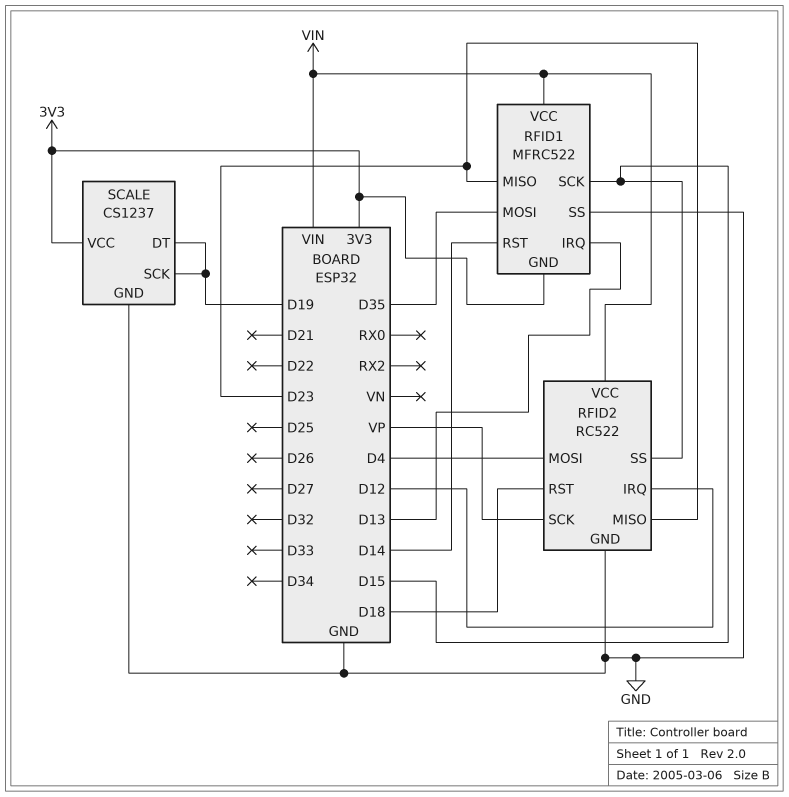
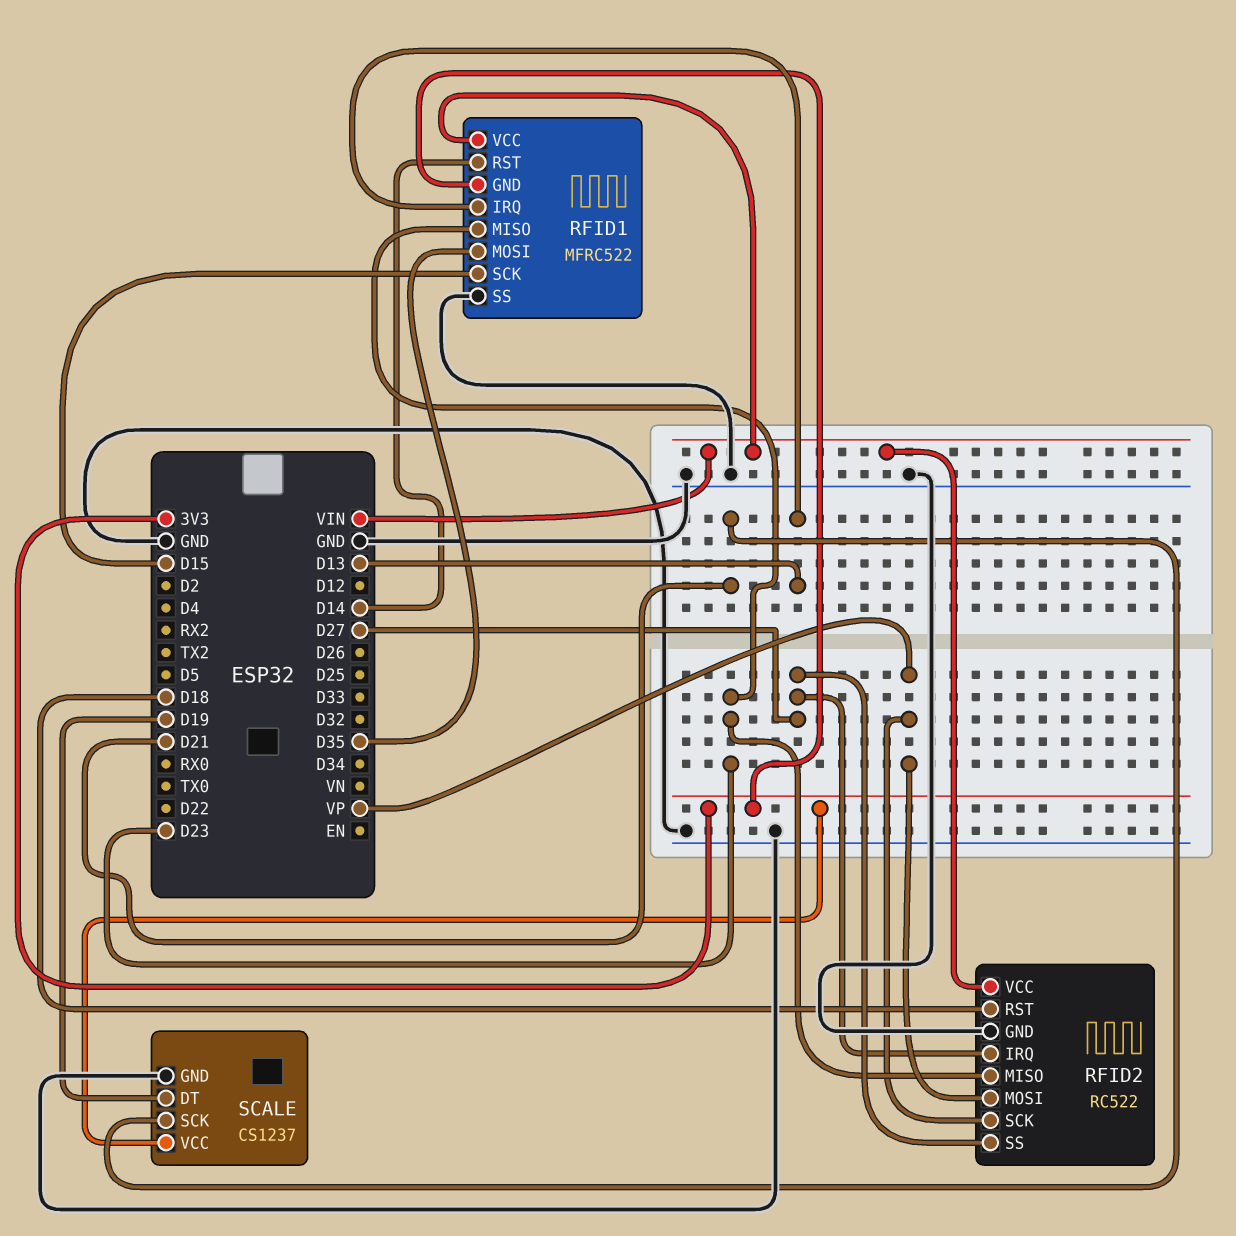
RFID2 pin IRQ: D12 -> D27
RFID2 pin MOSI: D4 -> VP
RFID2 pin SS: D15 -> D27
SCALE pin SCK: D19 -> D21

